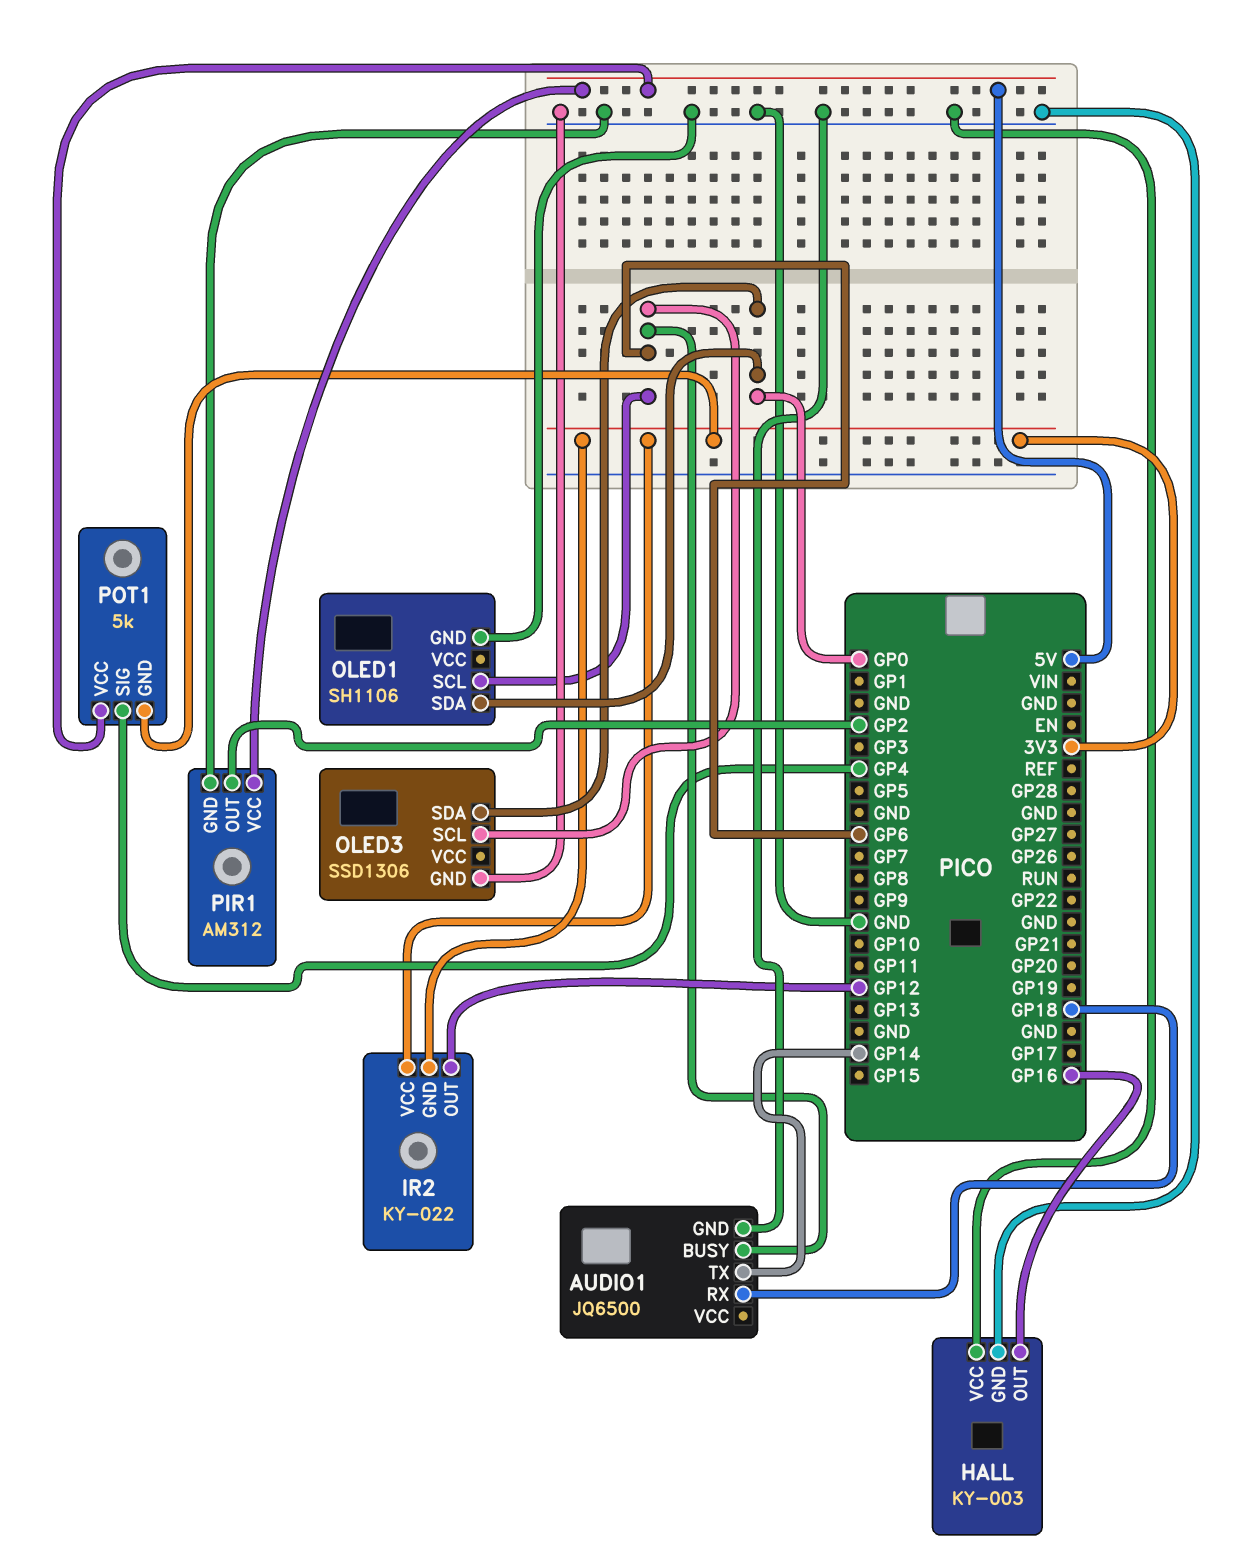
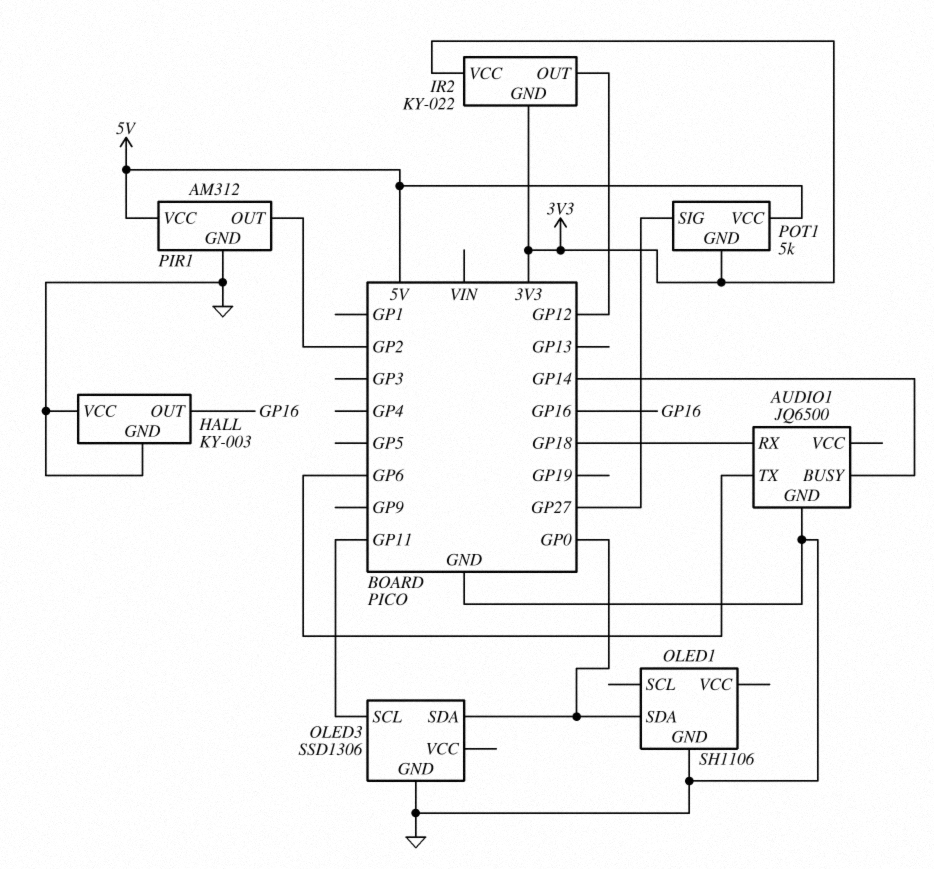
AUDIO1 pin BUSY: GP6 -> GP14
AUDIO1 pin TX: GP14 -> GP6
OLED1 pin SCL: GP6 -> none
OLED3 pin SCL: GP6 -> GP11
POT1 pin SIG: GP4 -> GP27

